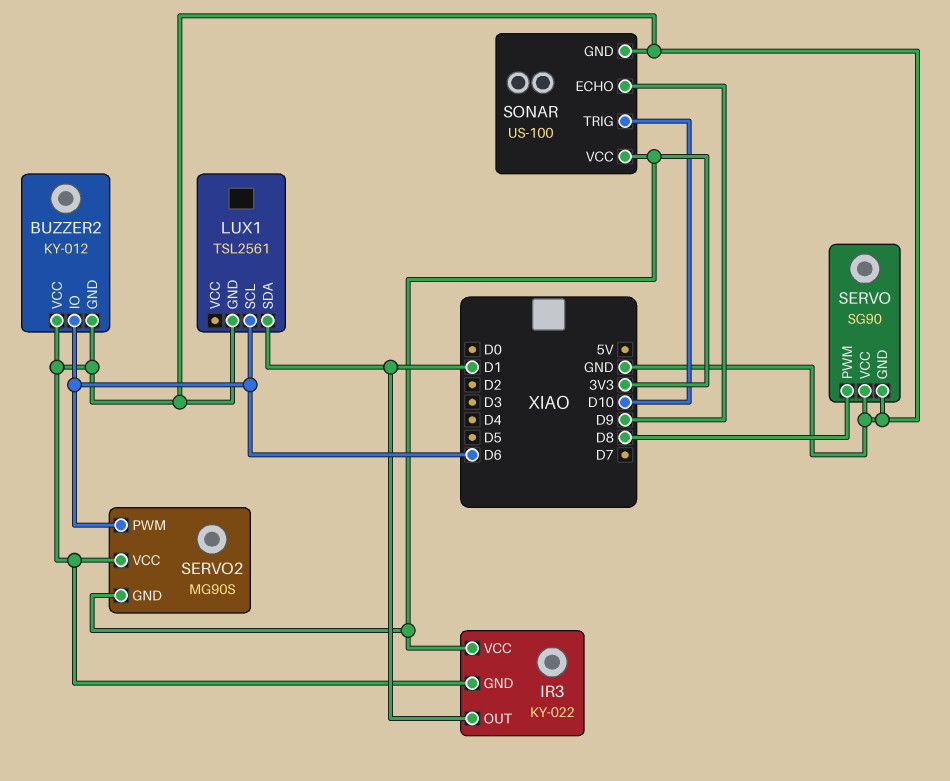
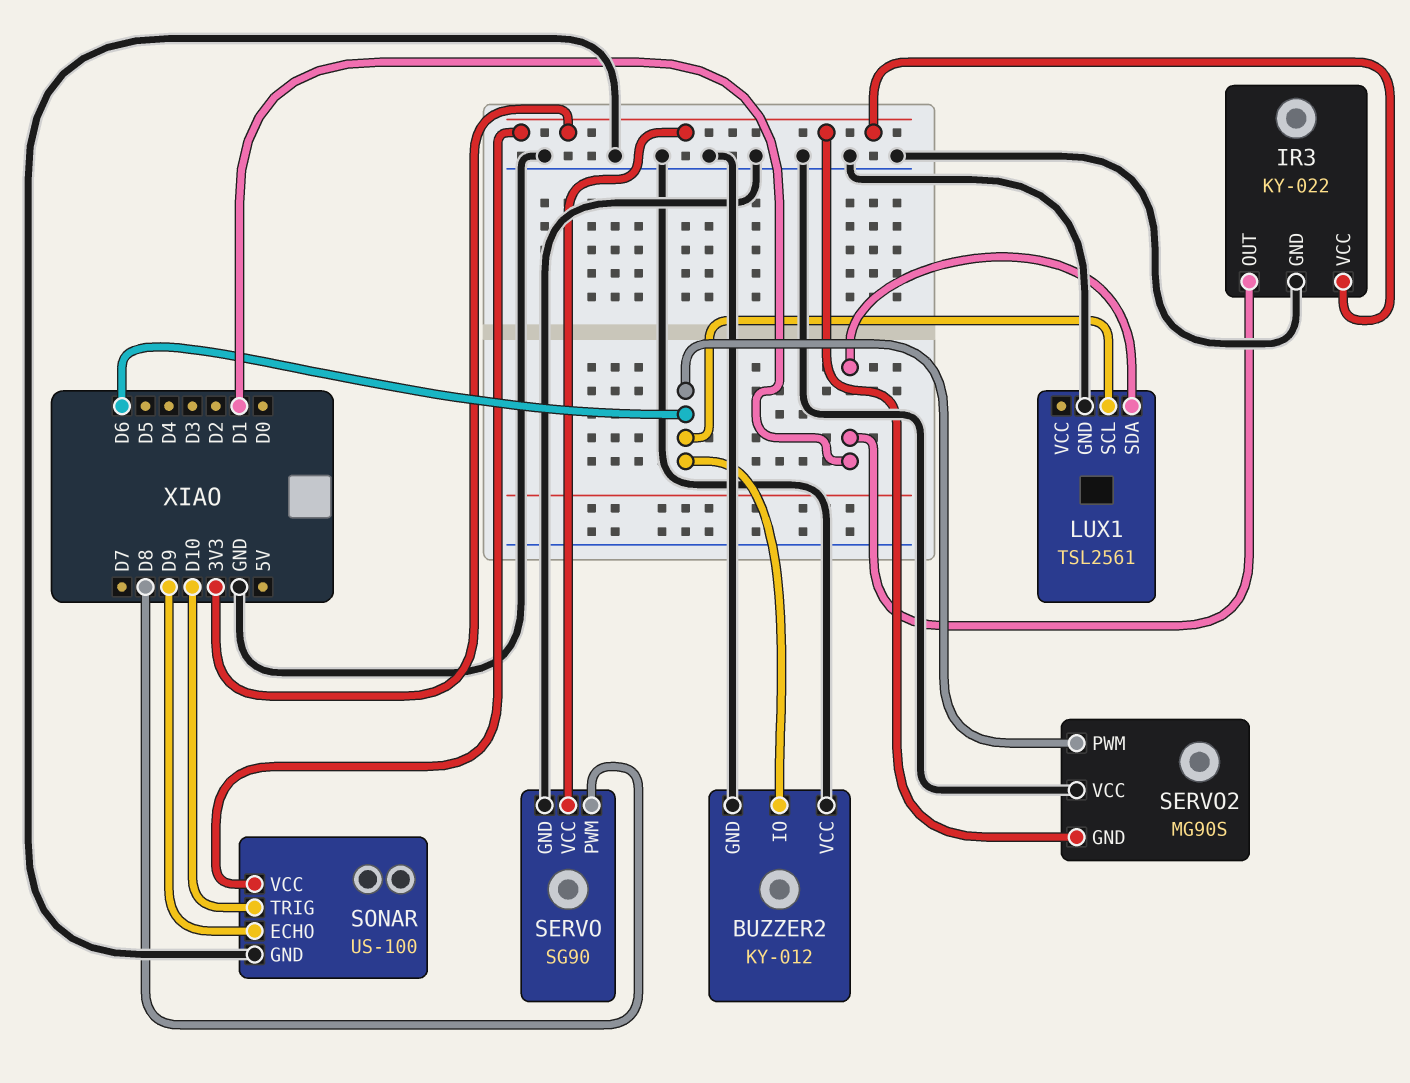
SERVO pin VCC: GND -> 3V3

